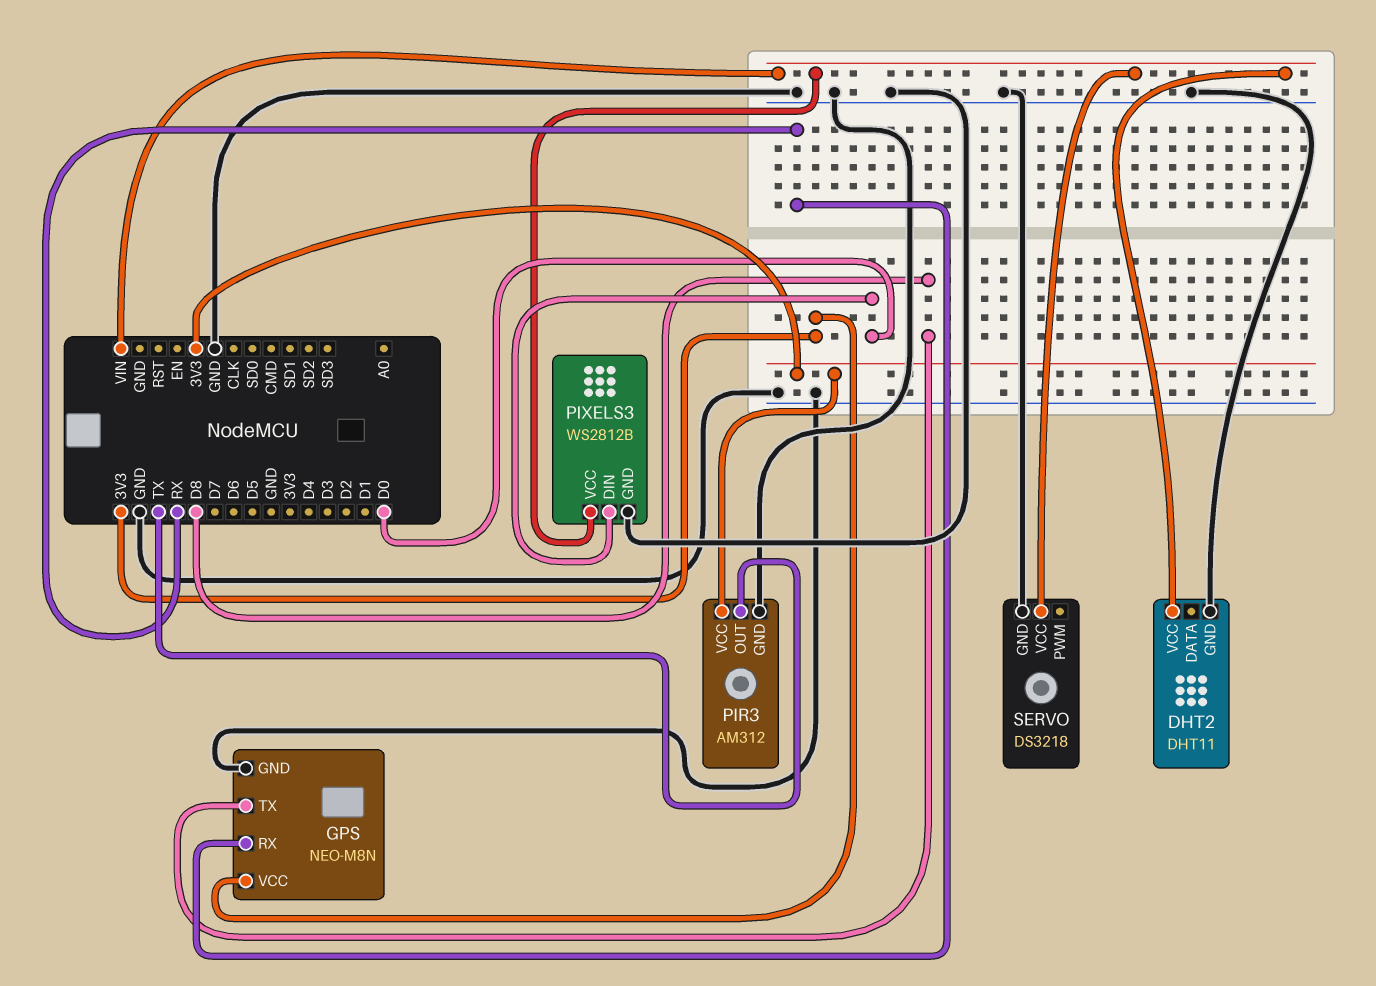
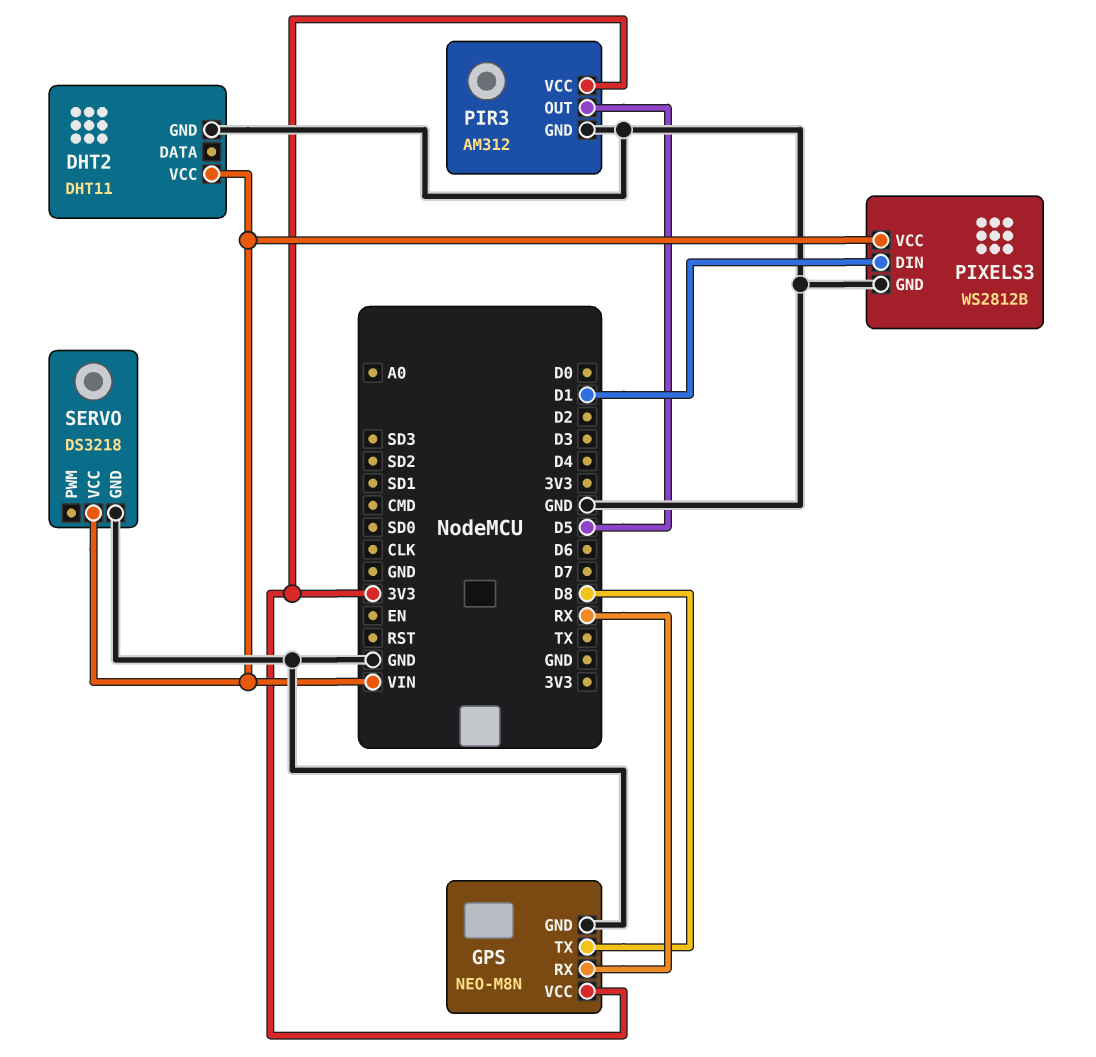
PIR3 pin OUT: TX -> D5
PIXELS3 pin DIN: D0 -> D1

